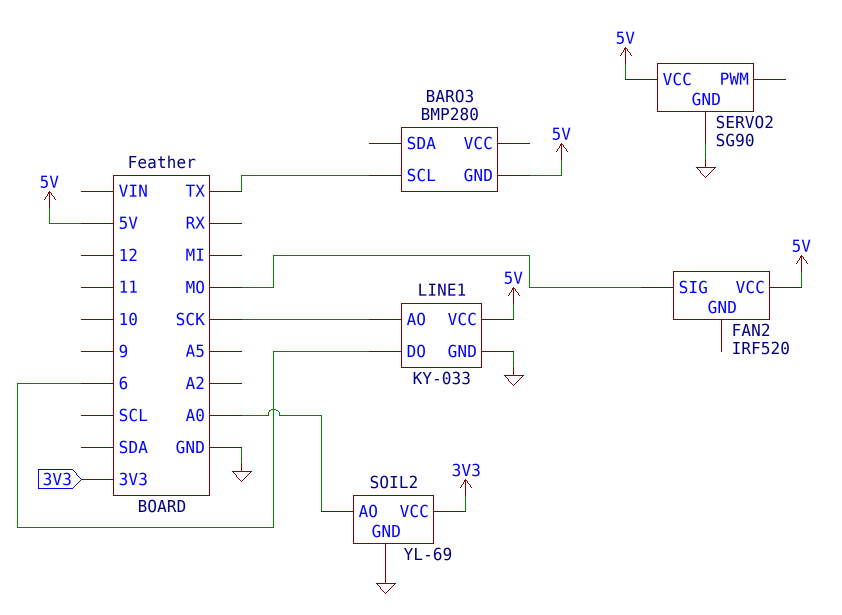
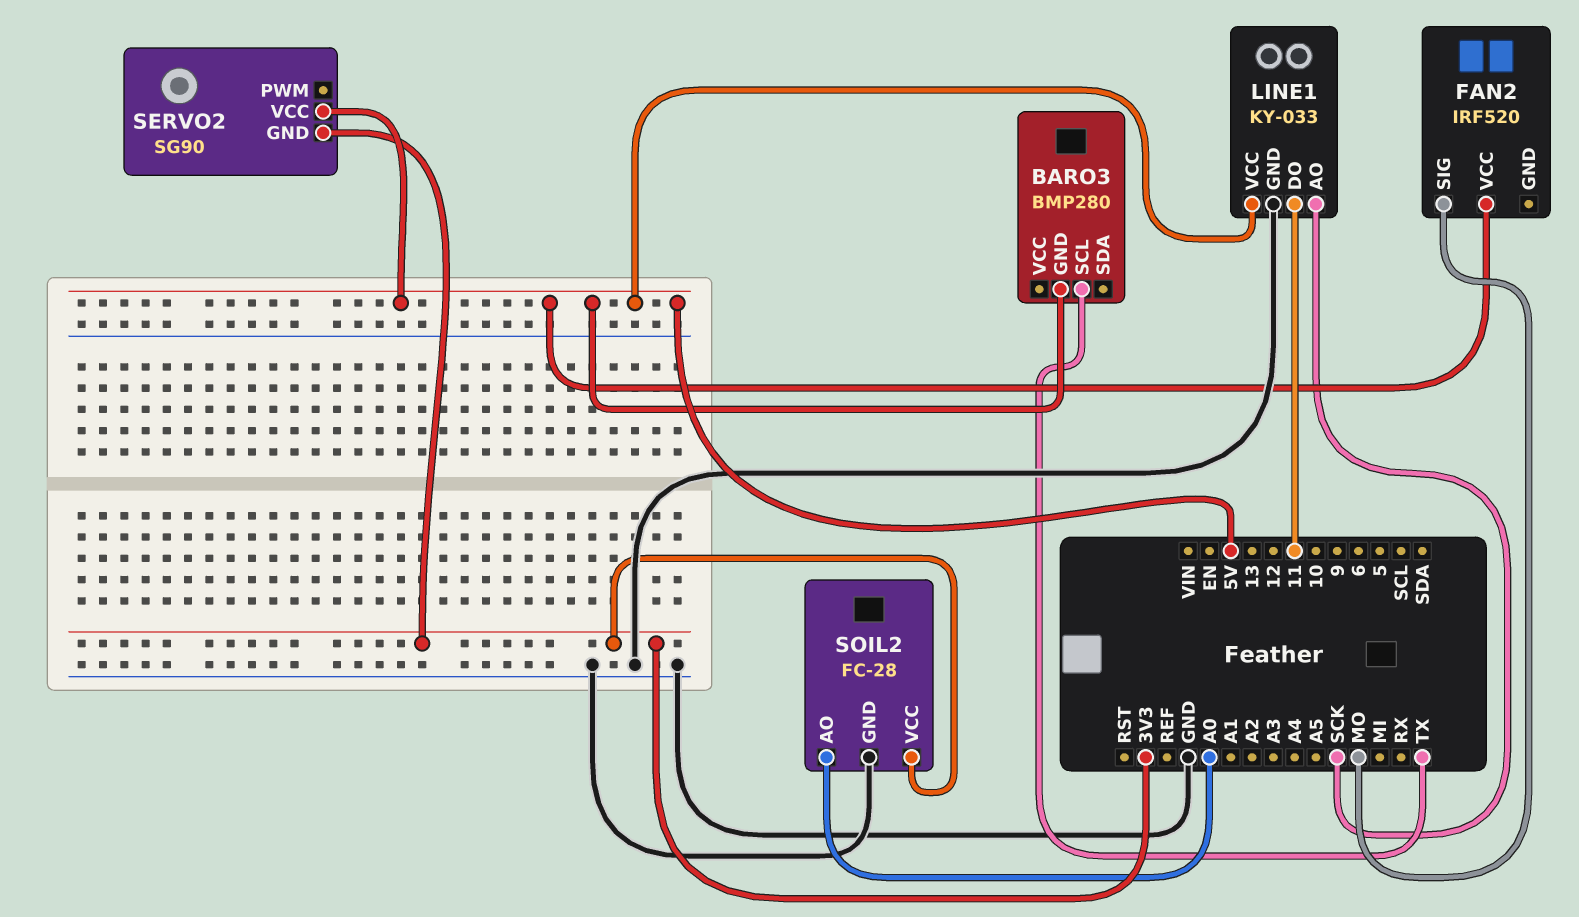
LINE1 pin DO: 6 -> 11
SERVO2 pin GND: GND -> 3V3
SOIL2: YL-69 -> FC-28

